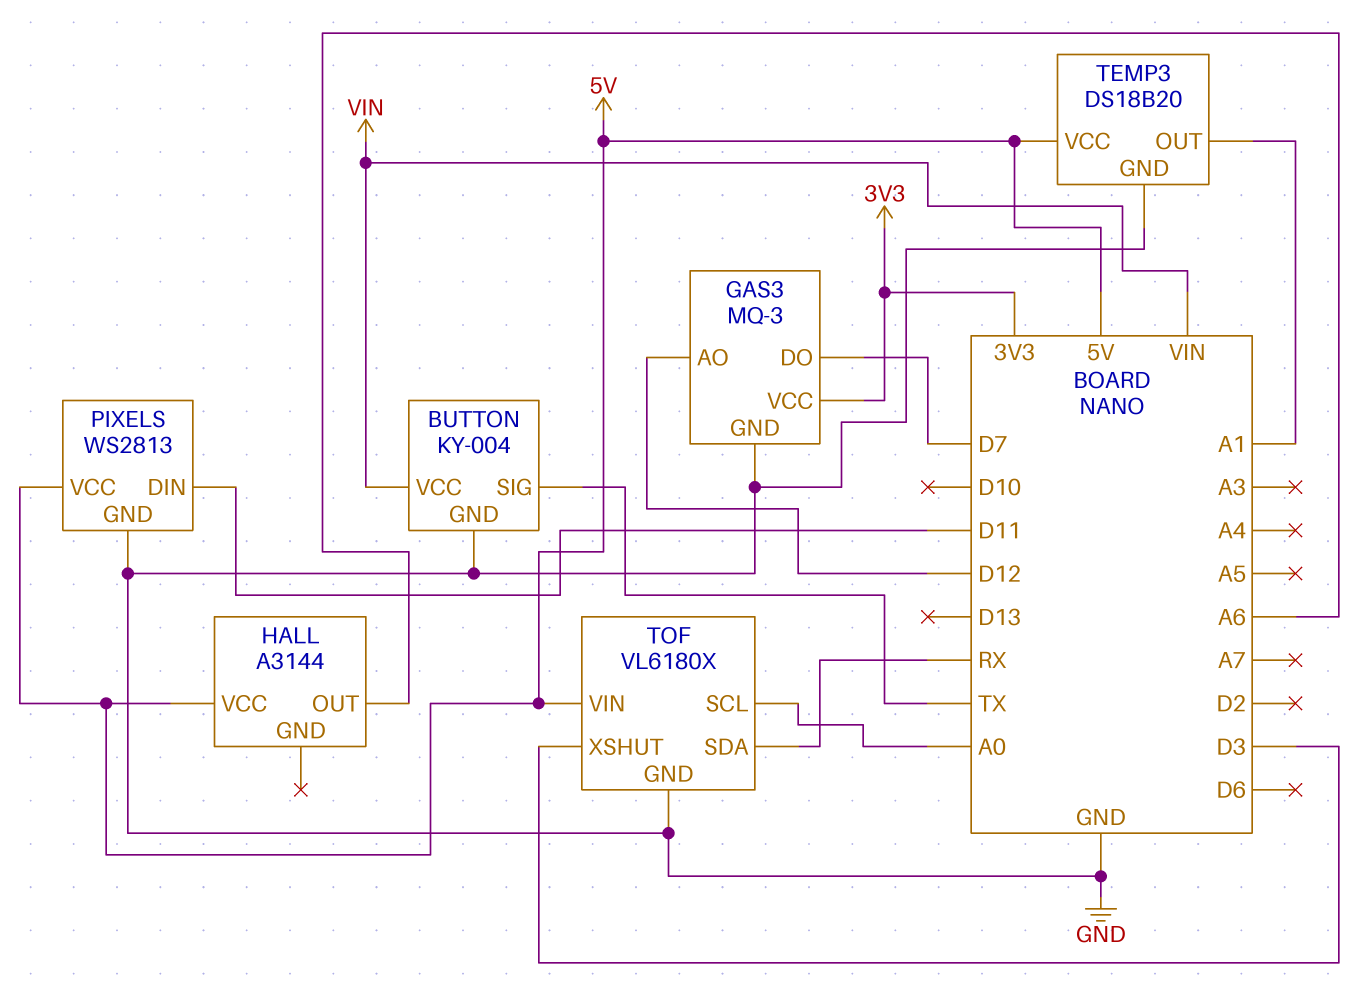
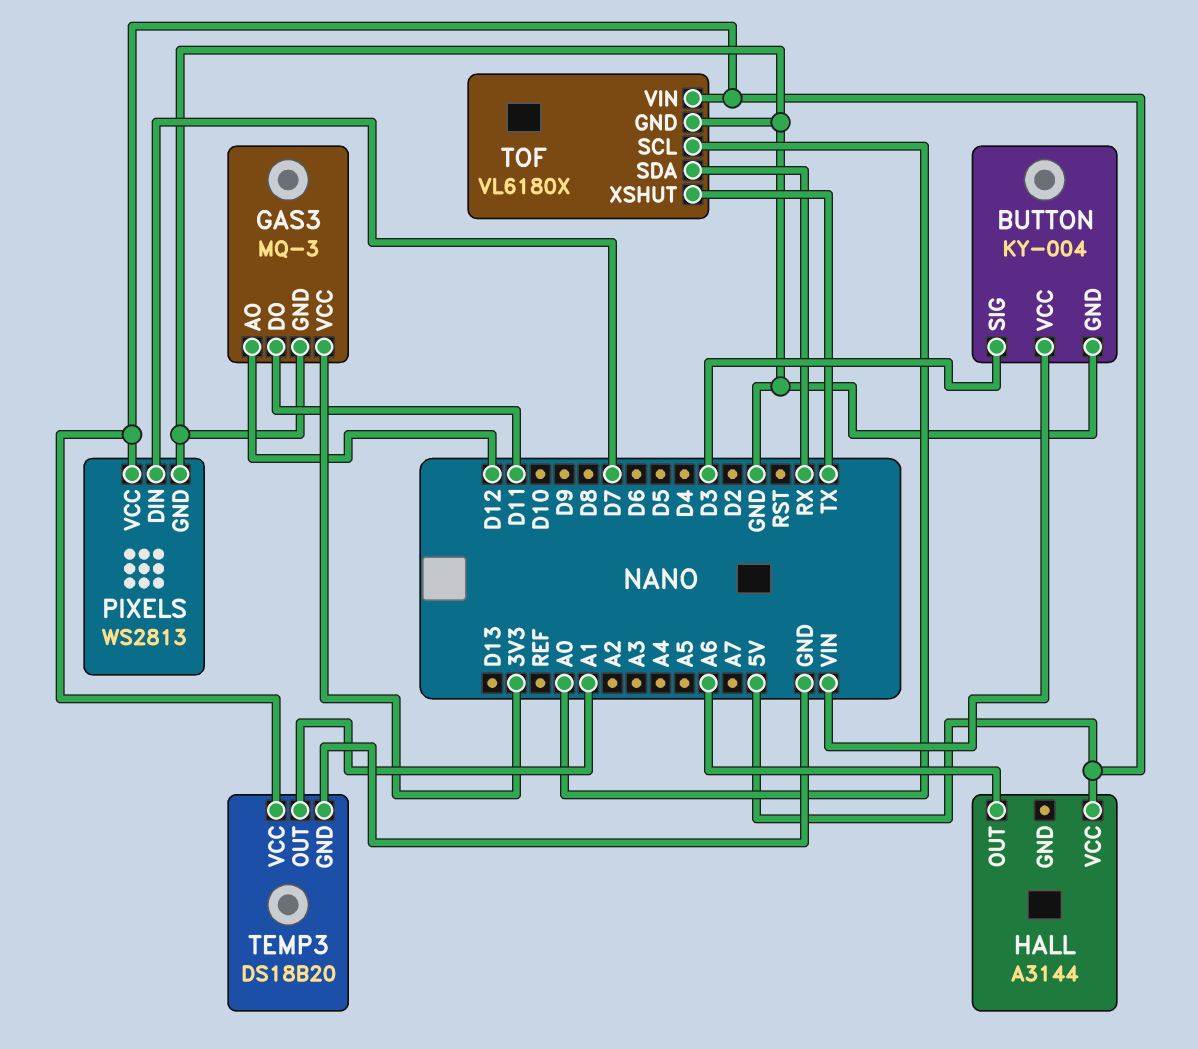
BUTTON pin SIG: TX -> D3
GAS3 pin DO: D7 -> D11
PIXELS pin DIN: D11 -> D7
TOF pin XSHUT: D3 -> TX

